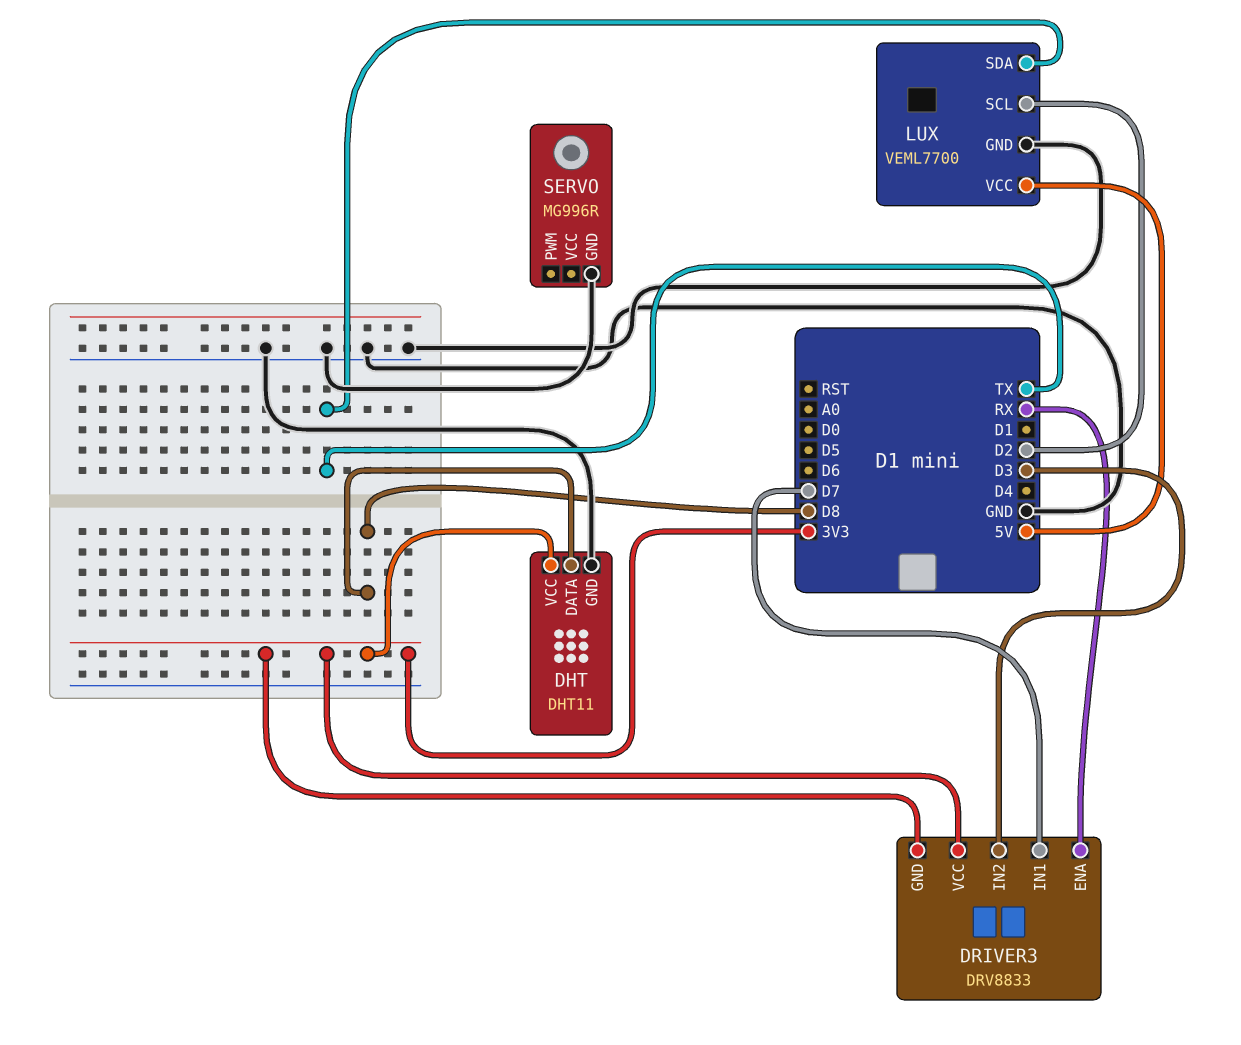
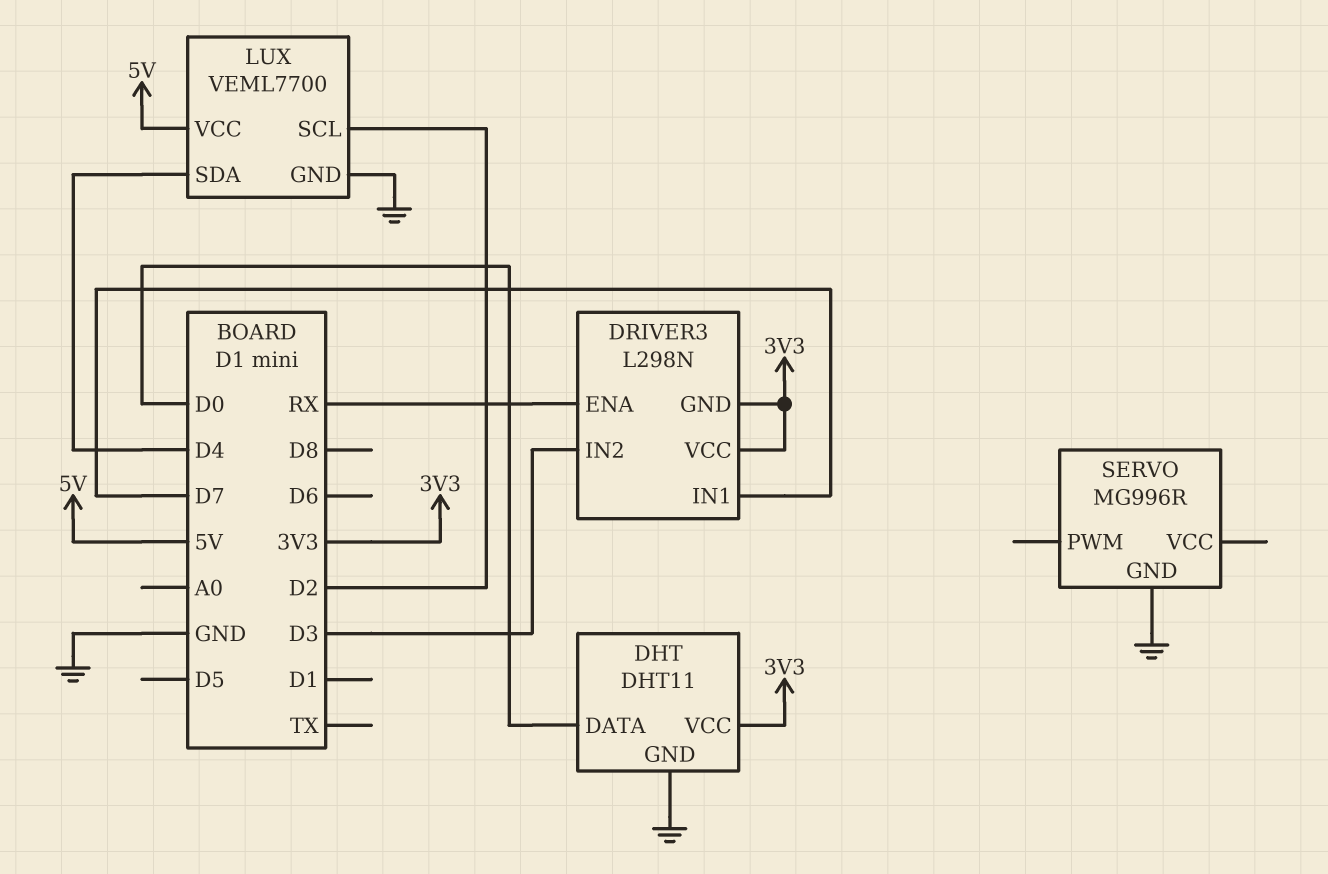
DHT pin DATA: D8 -> D0
DRIVER3: DRV8833 -> L298N
LUX pin SDA: TX -> D4

